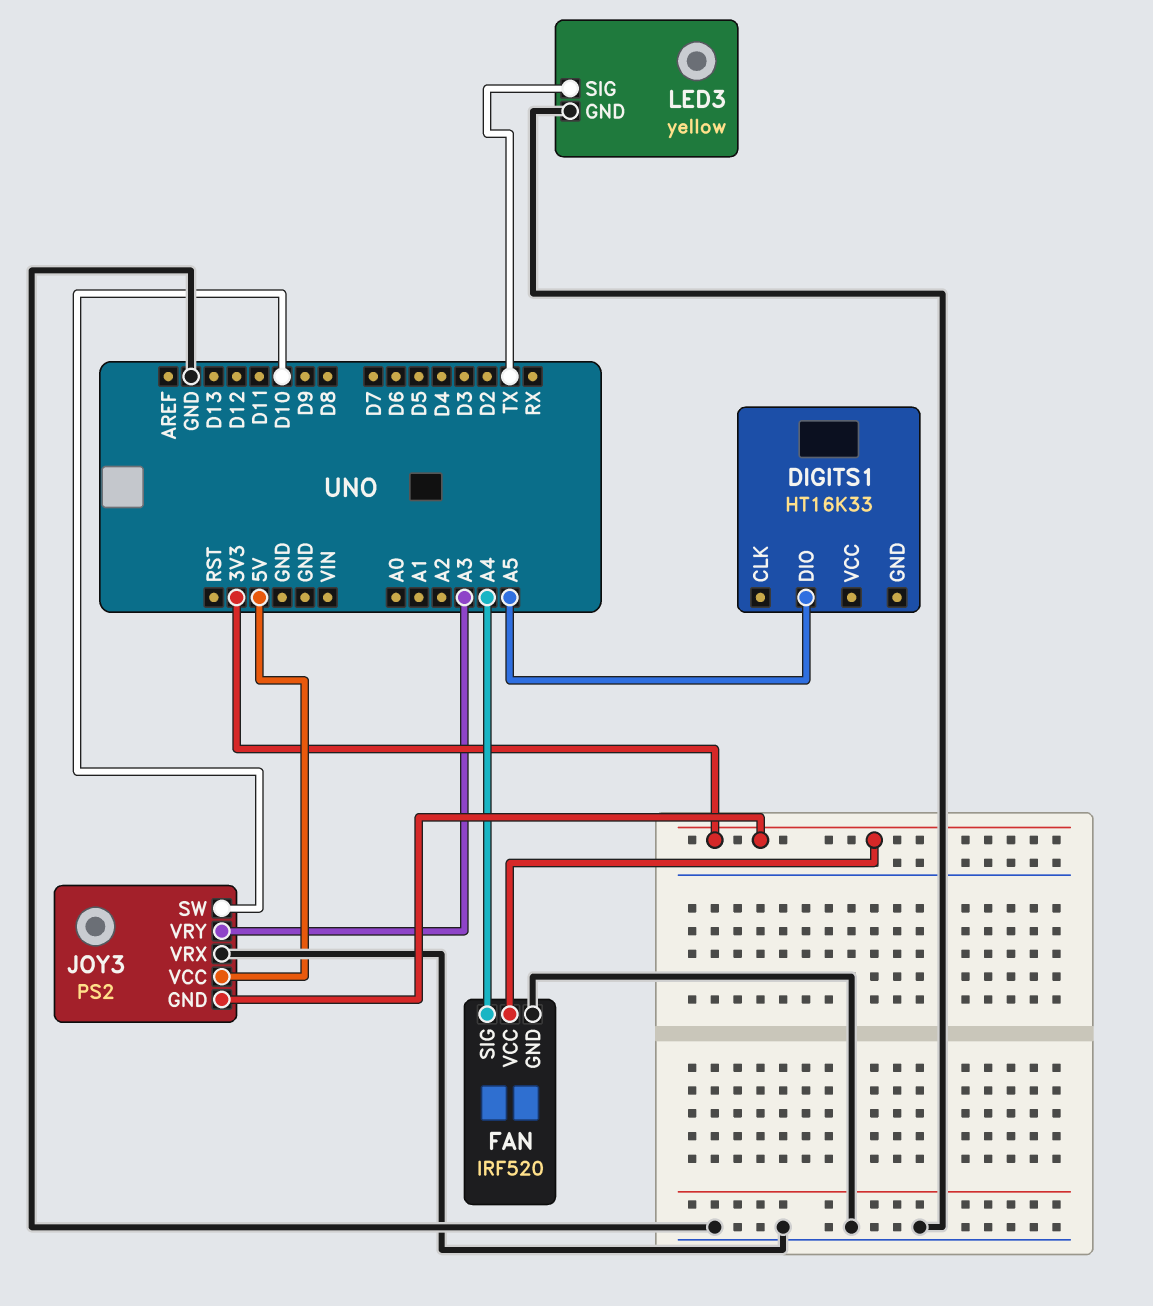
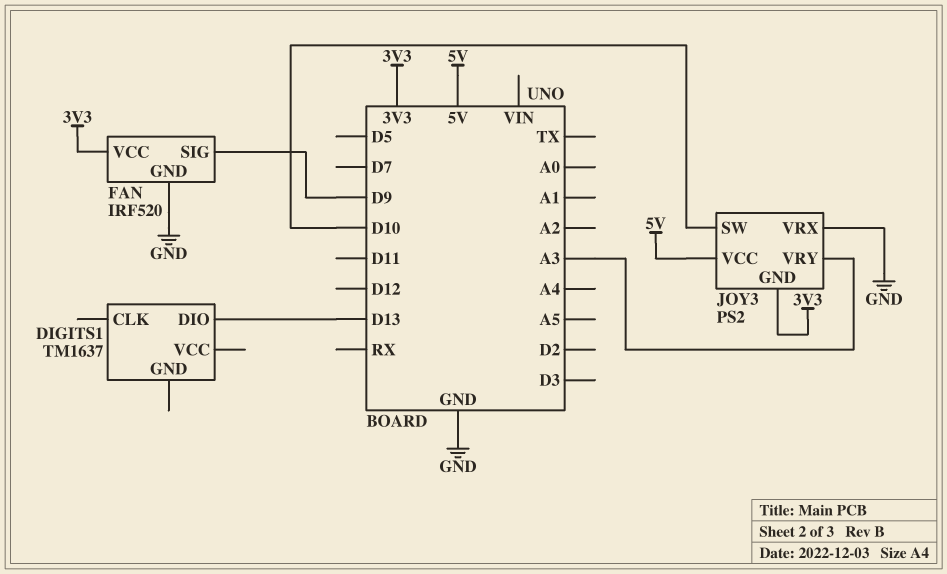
DIGITS1: HT16K33 -> TM1637
DIGITS1 pin DIO: A5 -> D13
FAN pin SIG: A4 -> D9
LED3: yellow -> none
LED3 pin GND: GND -> none
LED3 pin SIG: TX -> none

